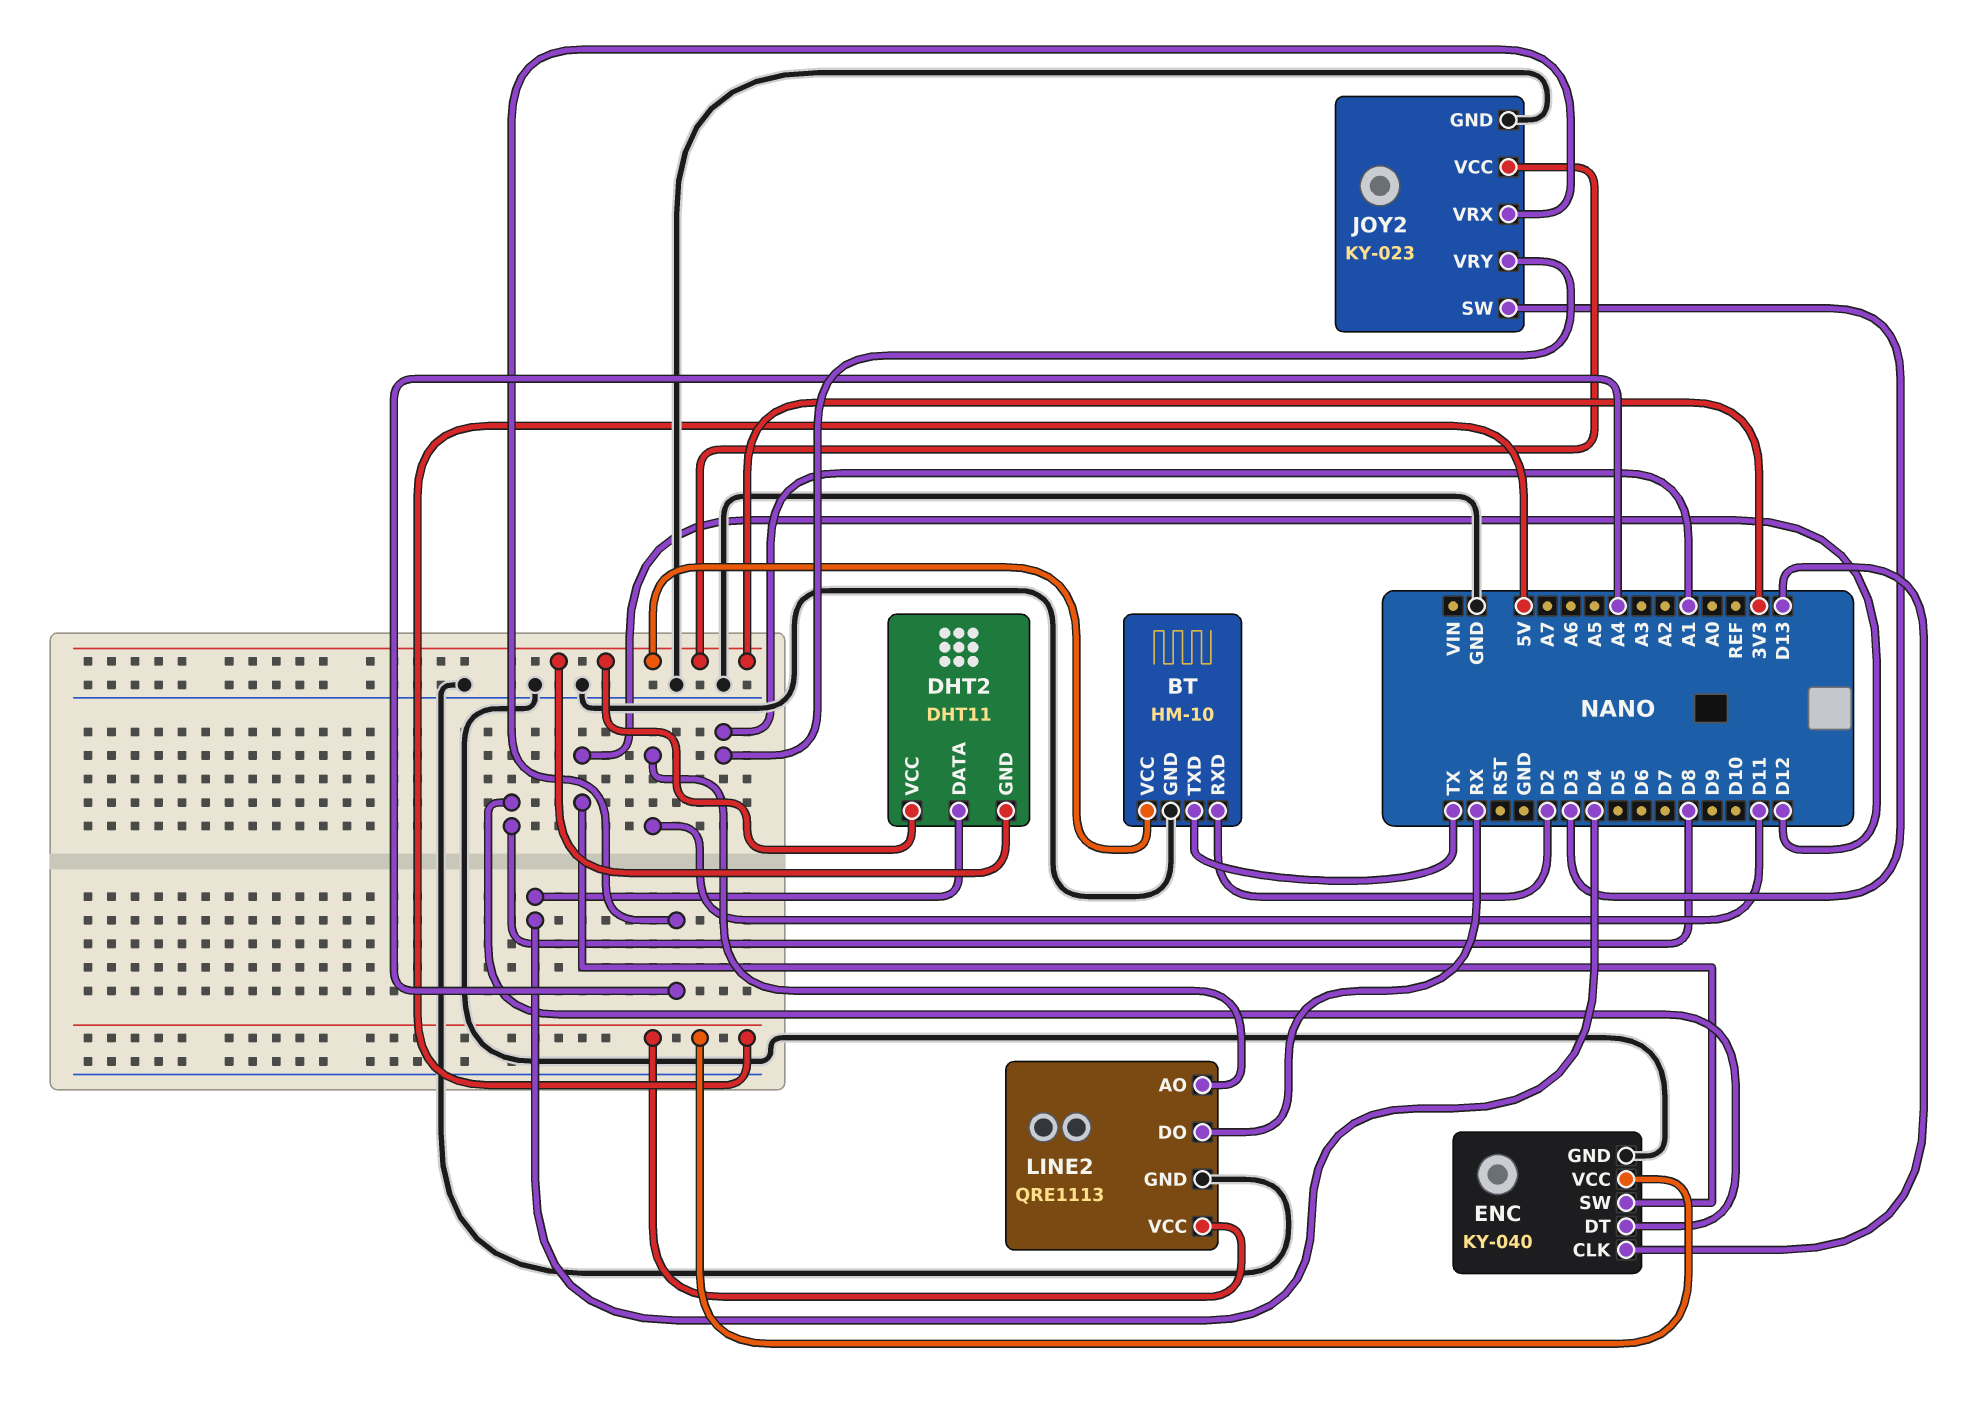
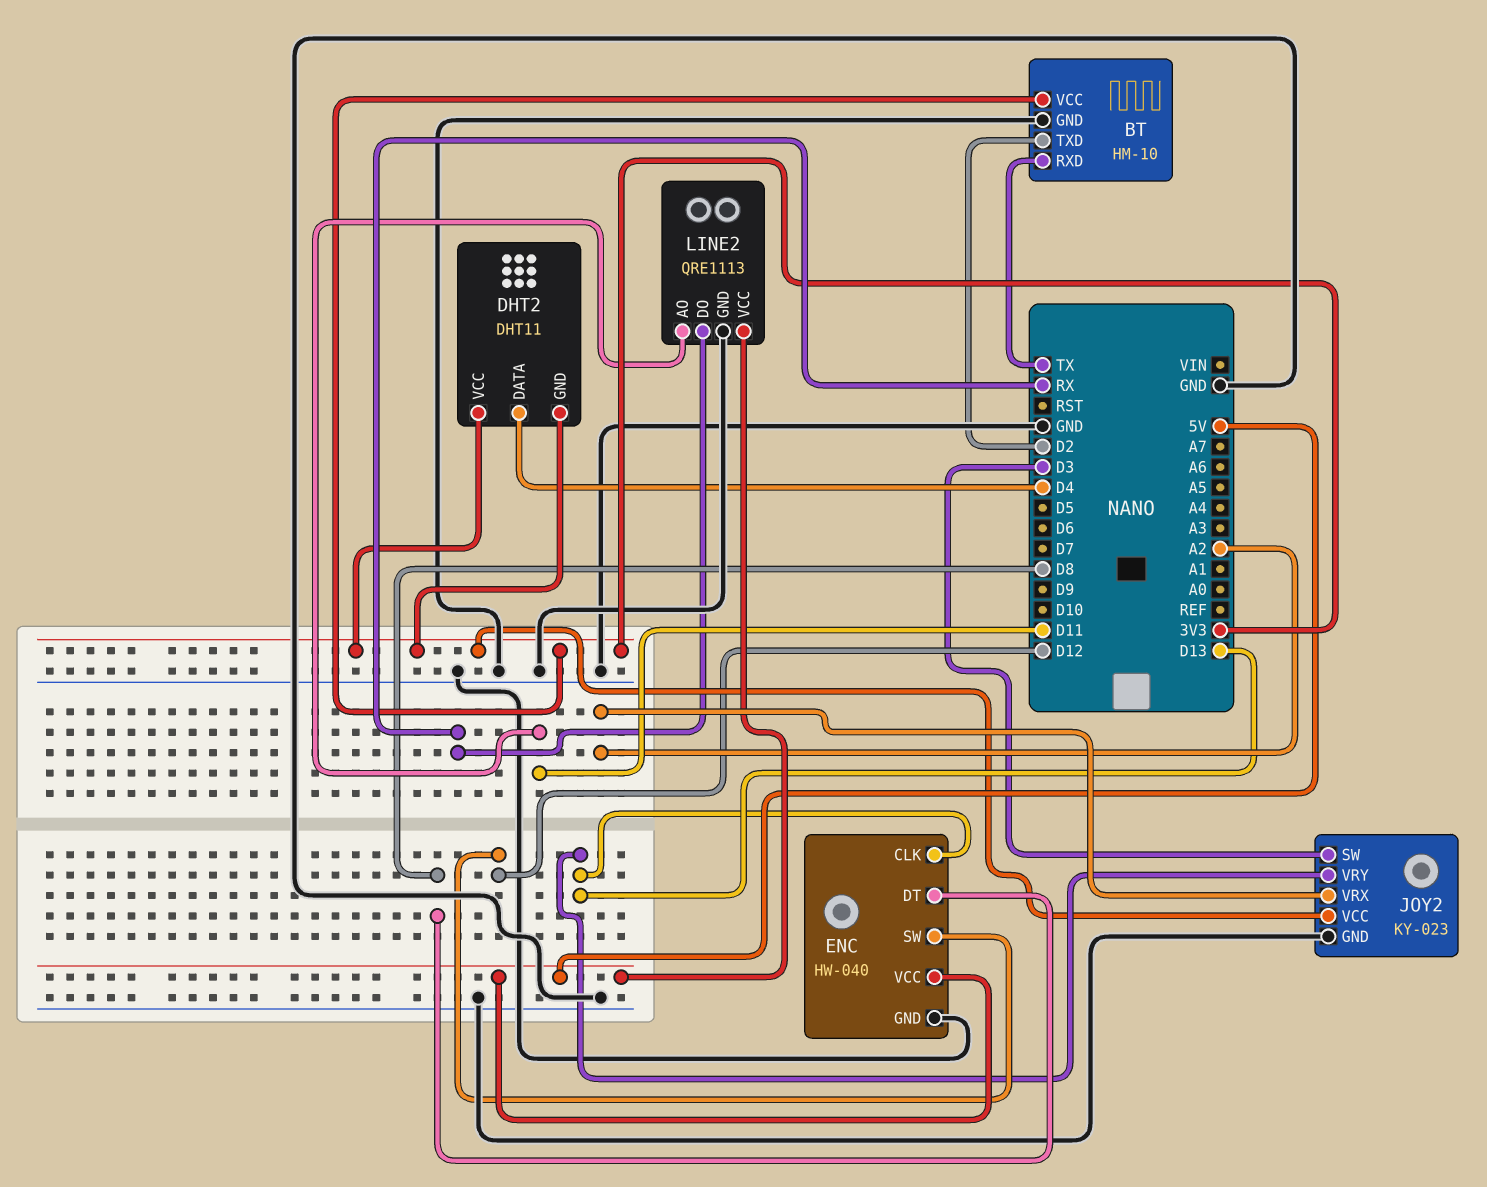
BT pin RXD: D2 -> TX
BT pin TXD: TX -> D2
ENC: KY-040 -> HW-040
JOY2 pin VRX: A4 -> A2
JOY2 pin VRY: A1 -> D13

